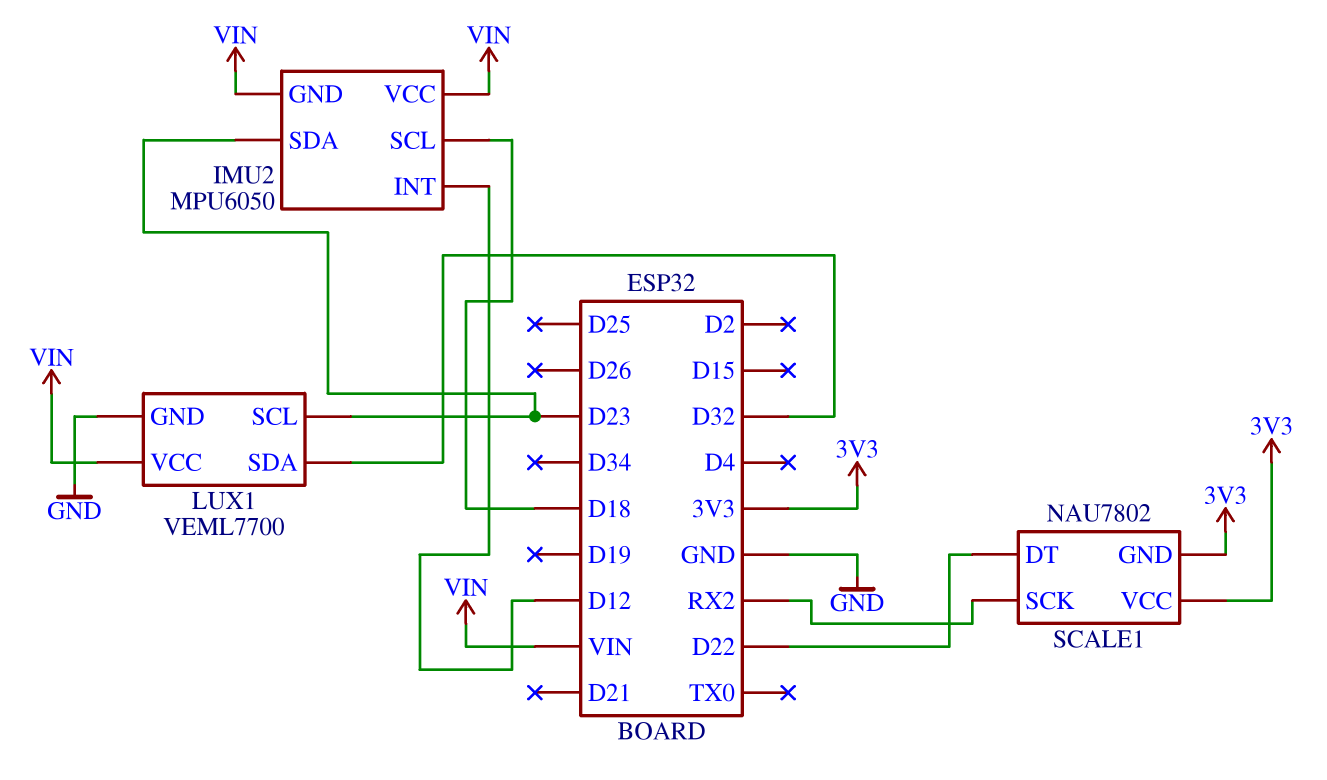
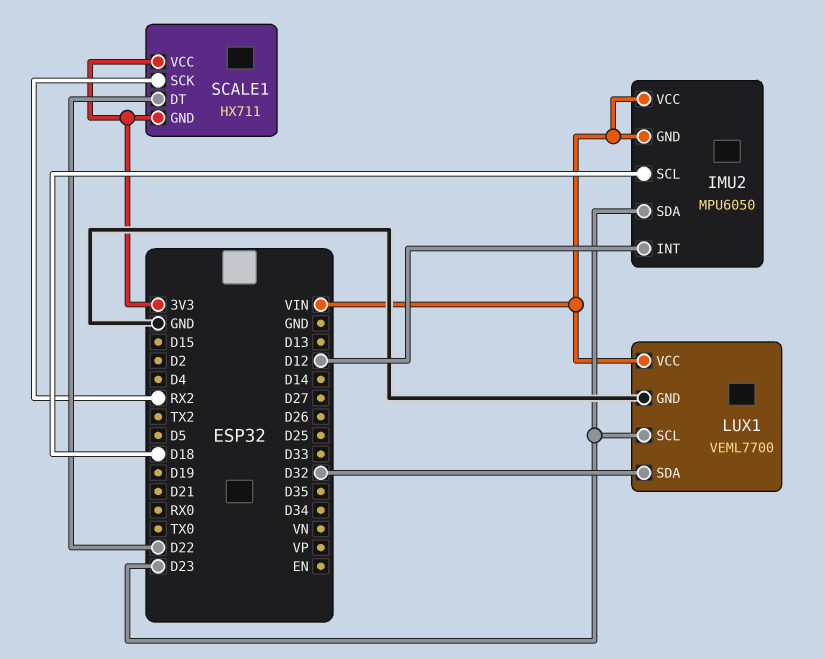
SCALE1: NAU7802 -> HX711

